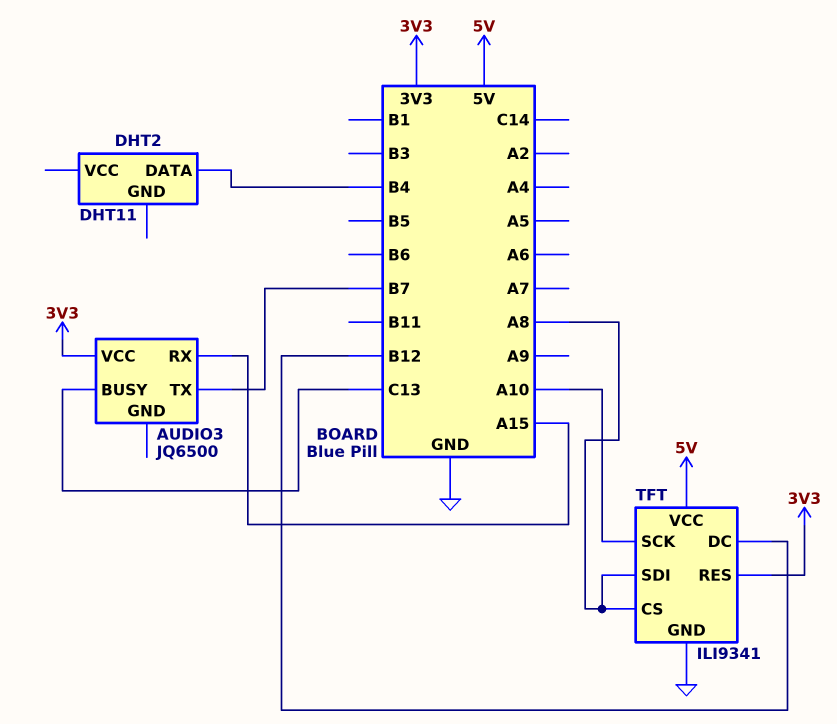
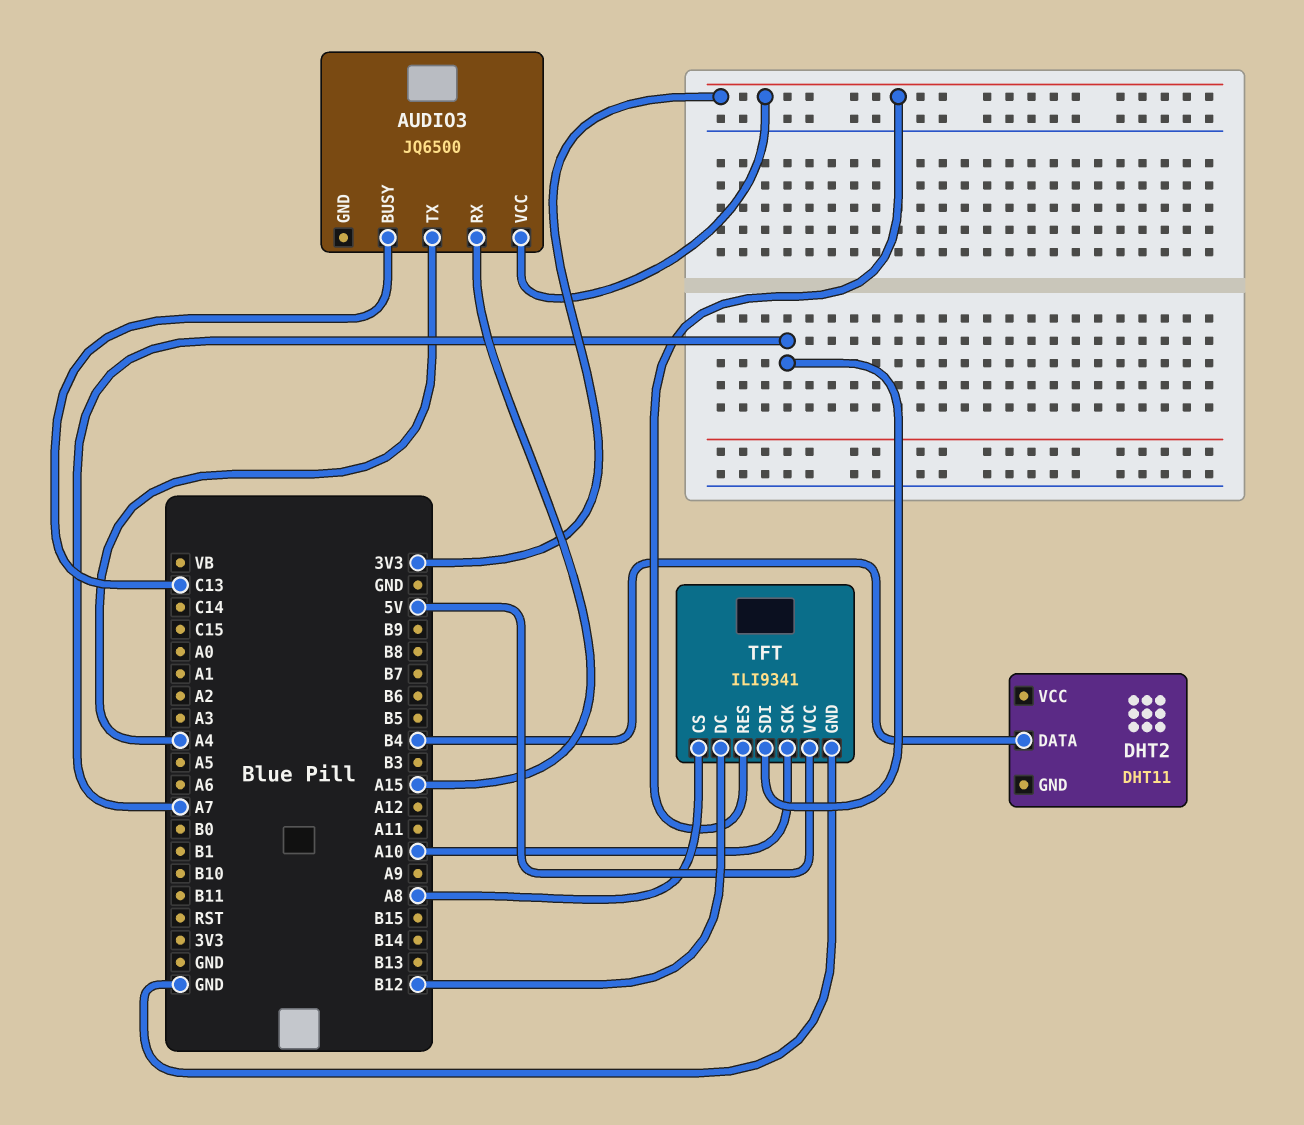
AUDIO3 pin TX: B7 -> A4
TFT pin SDI: A8 -> A7

